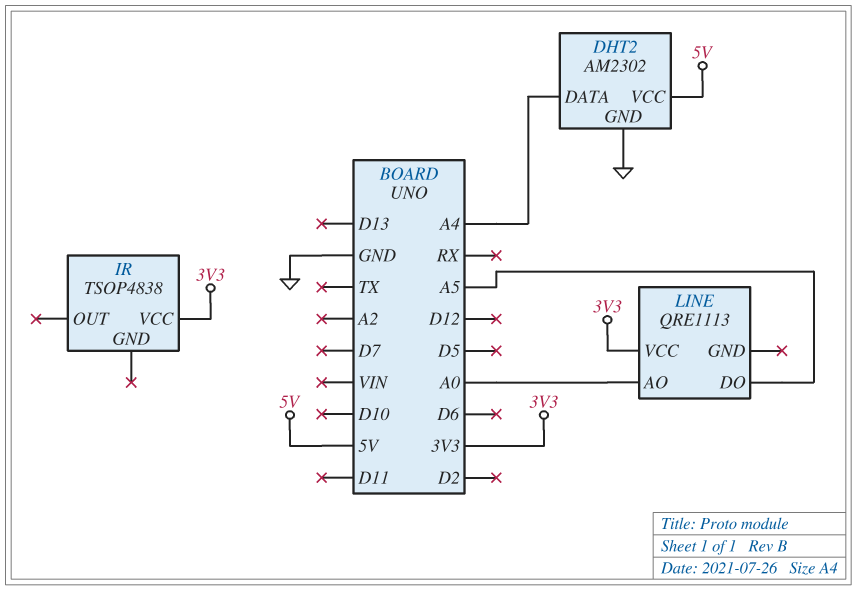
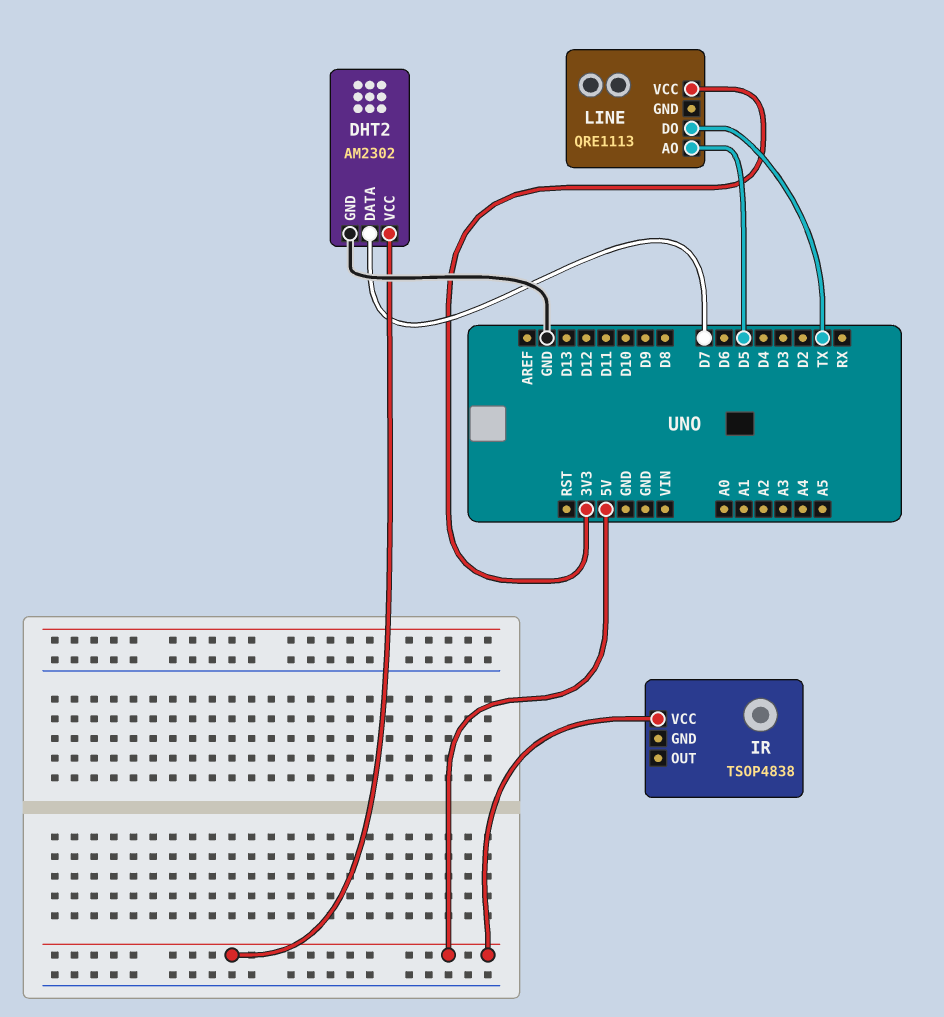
DHT2 pin DATA: A4 -> D7
IR pin VCC: 3V3 -> 5V
LINE pin AO: A0 -> D5
LINE pin DO: A5 -> TX

